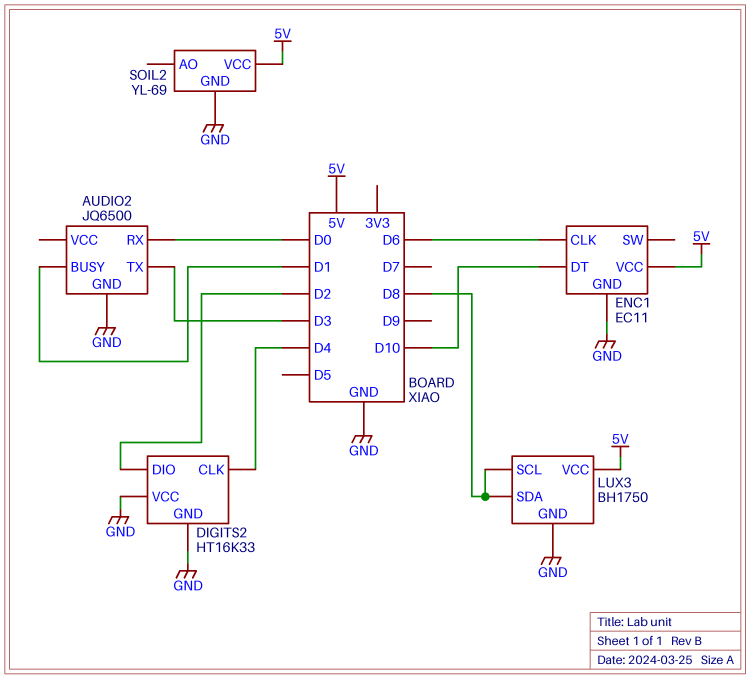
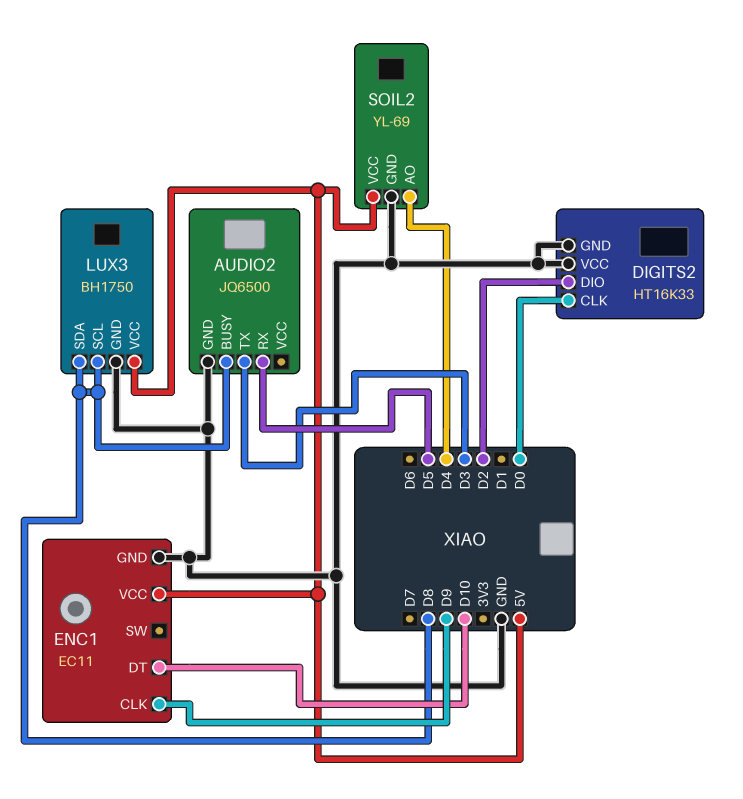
AUDIO2 pin BUSY: D1 -> D8
AUDIO2 pin RX: D0 -> D5
DIGITS2 pin CLK: D4 -> D0
ENC1 pin CLK: D6 -> D9
SOIL2 pin AO: none -> D4

